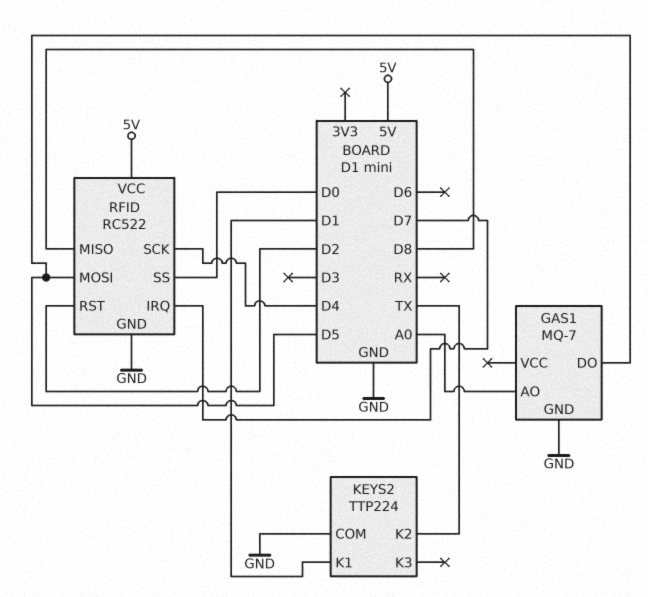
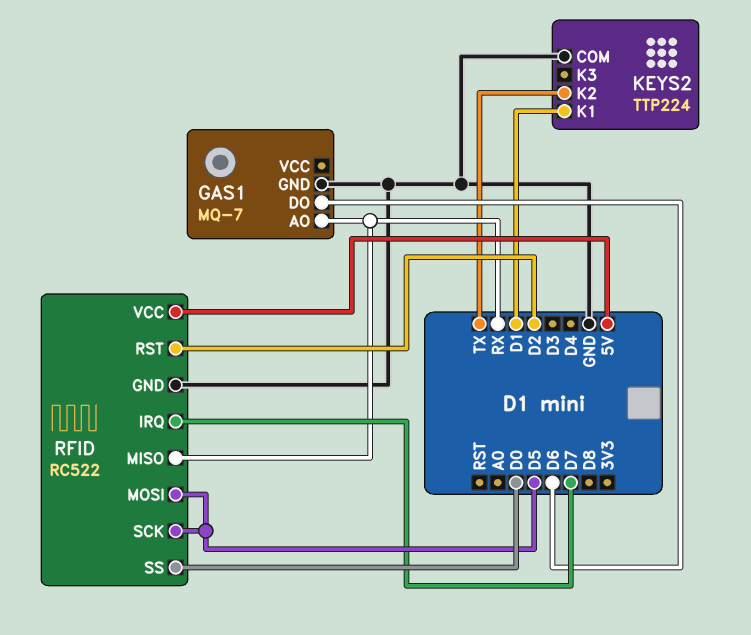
GAS1 pin AO: A0 -> RX
GAS1 pin DO: D5 -> D6
RFID pin MISO: D8 -> RX
RFID pin SCK: D4 -> D5

